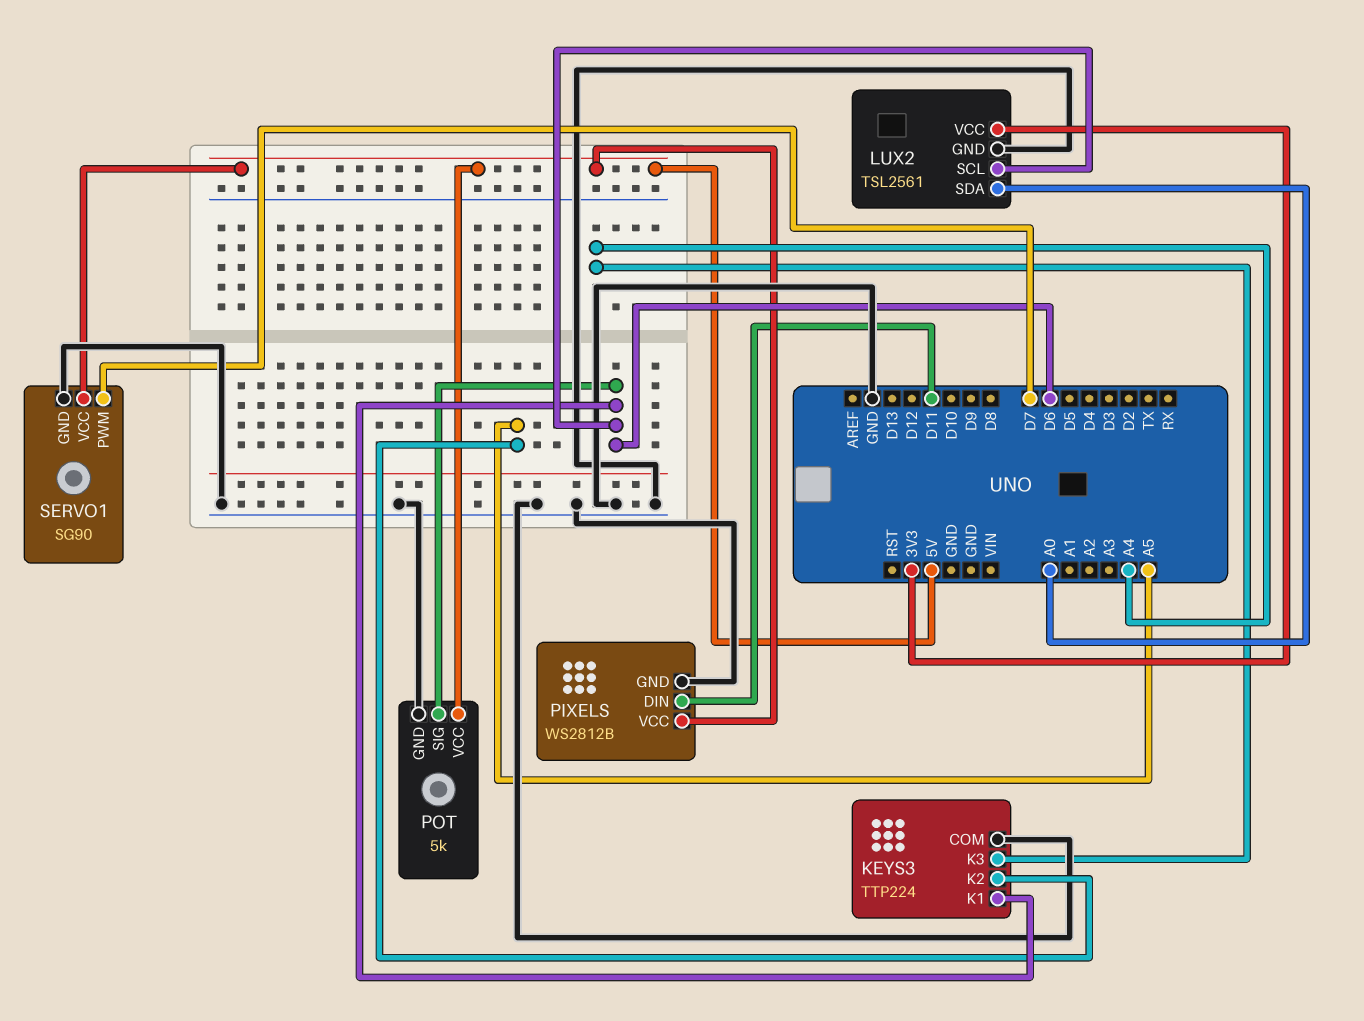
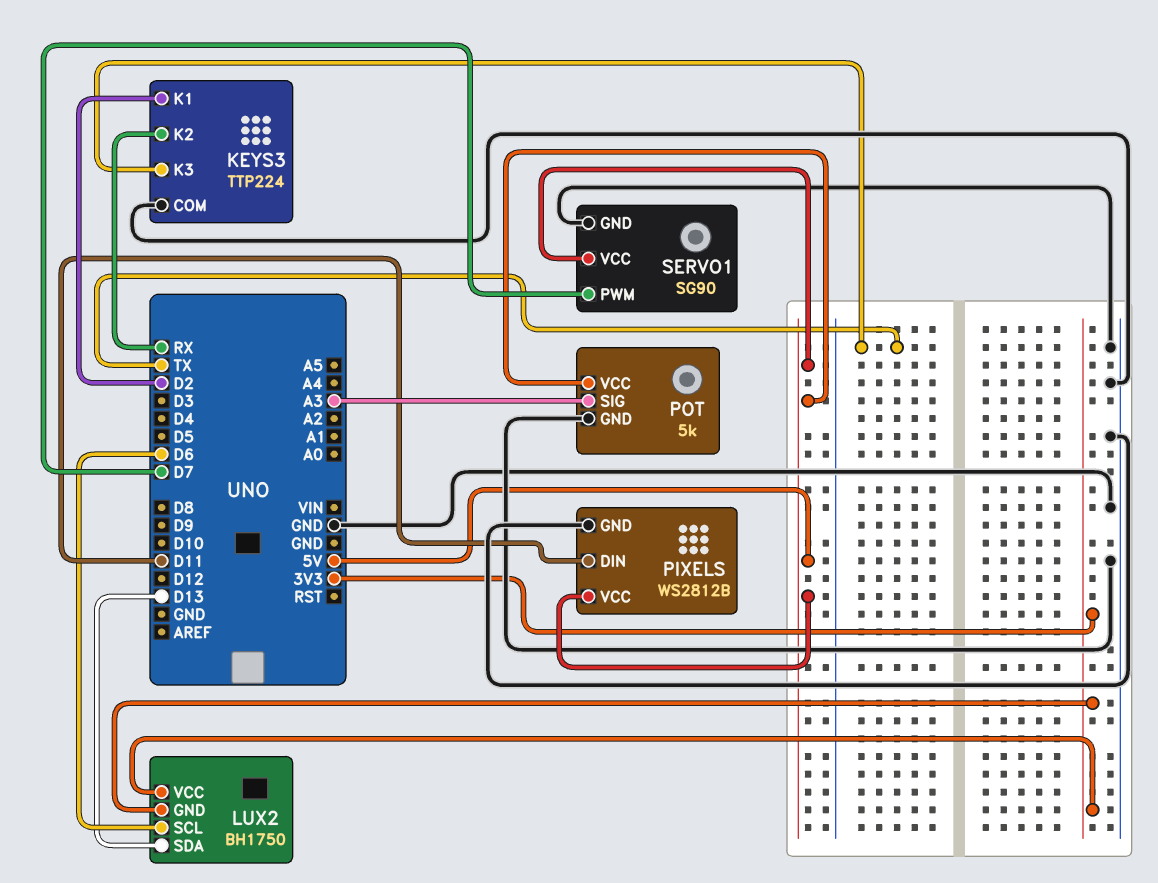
KEYS3 pin K1: D6 -> D2
KEYS3 pin K2: A5 -> RX
KEYS3 pin K3: A4 -> TX
LUX2: TSL2561 -> BH1750
LUX2 pin GND: GND -> 3V3
LUX2 pin SDA: A0 -> D13
POT pin SIG: D6 -> A3

